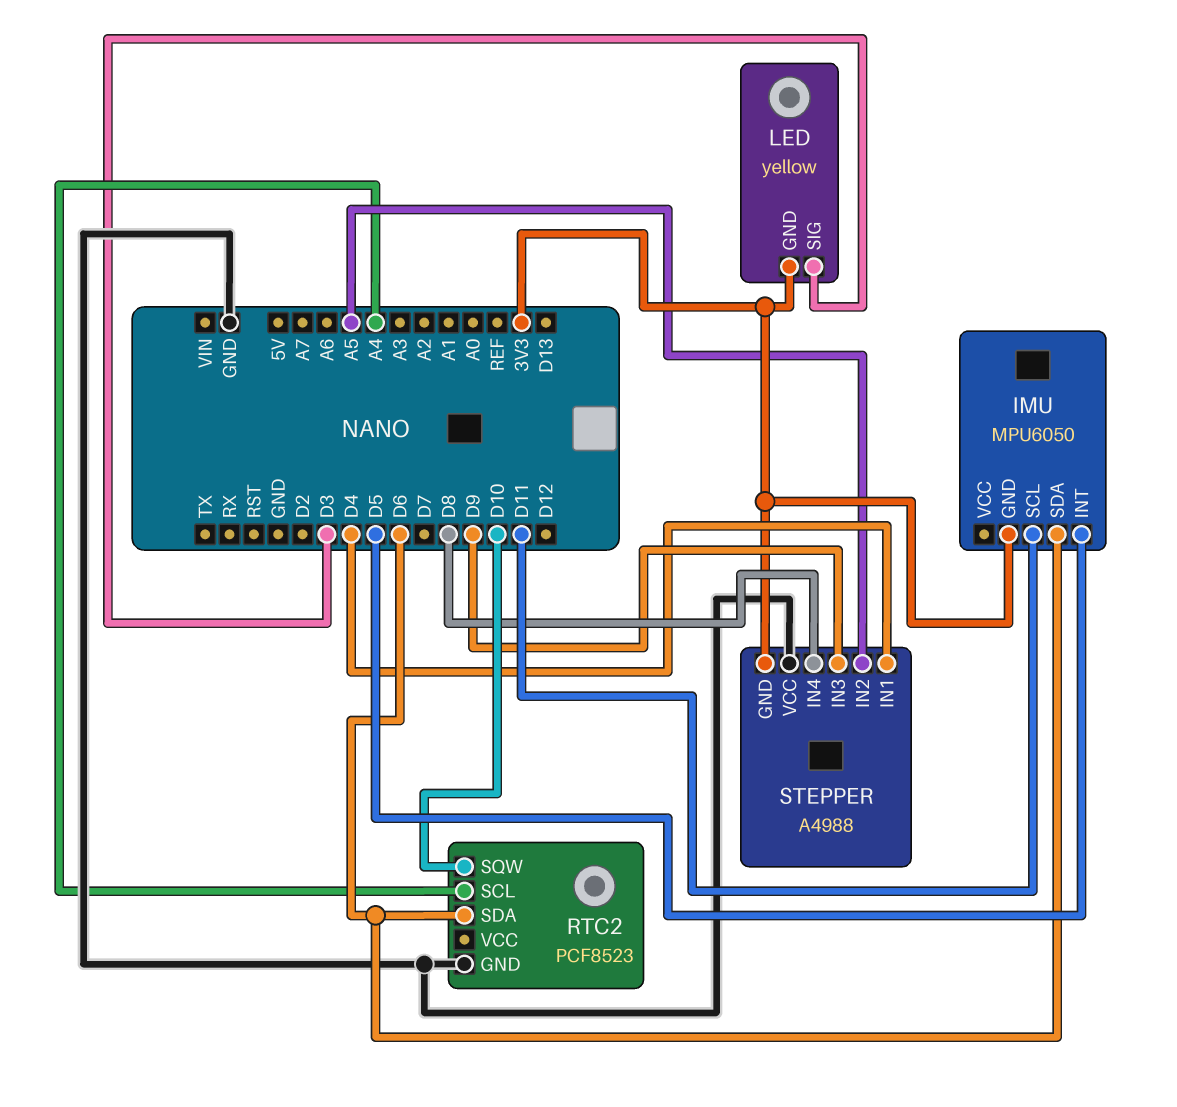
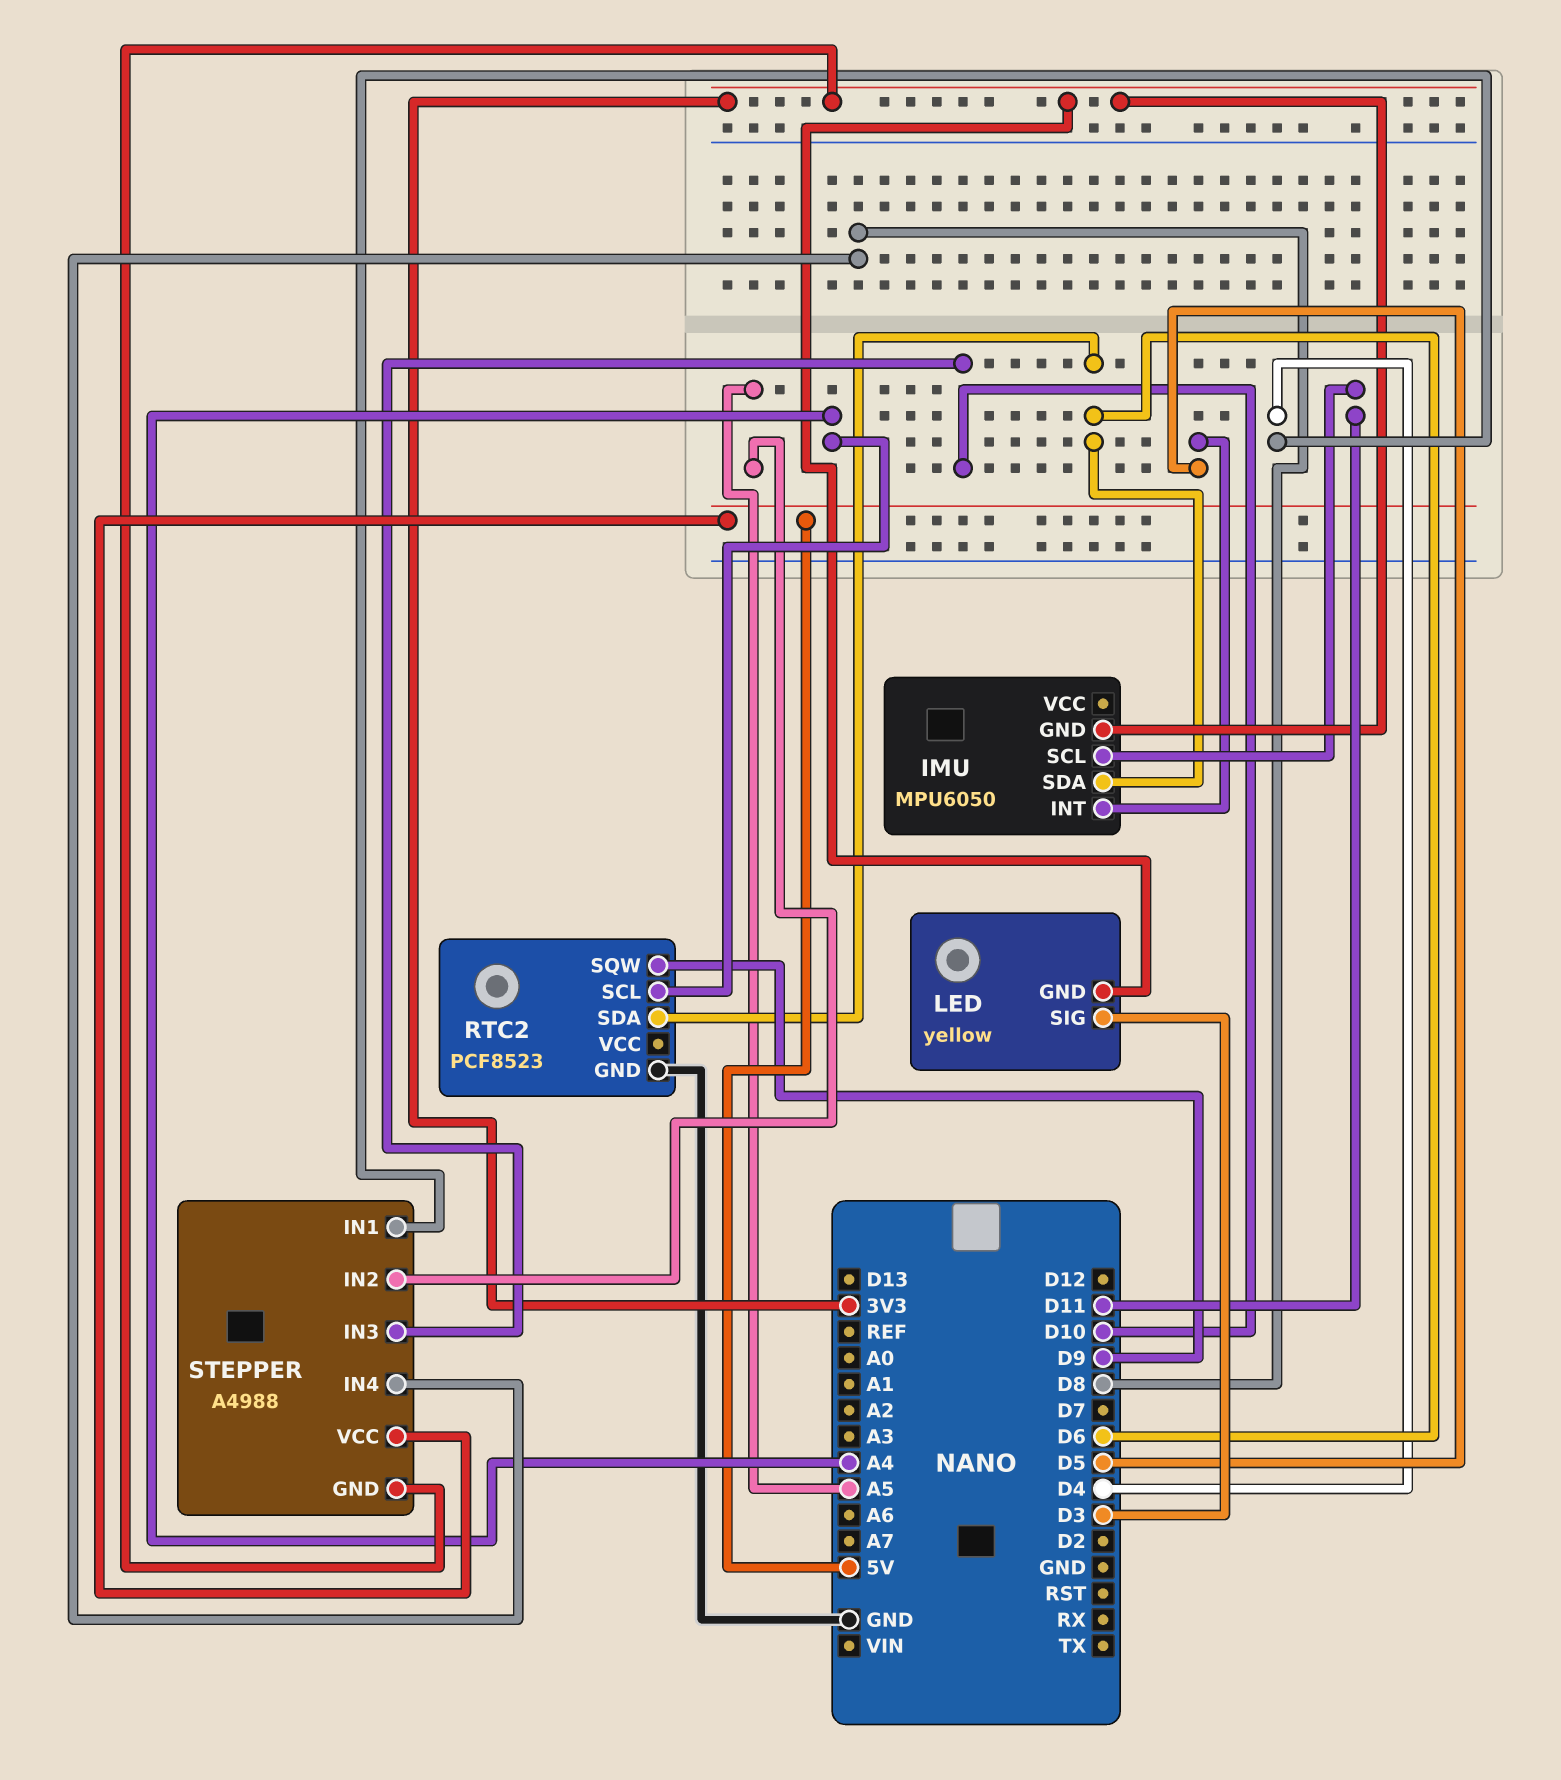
RTC2 pin SQW: D10 -> D9
STEPPER pin IN3: D9 -> D10
STEPPER pin VCC: GND -> 5V

